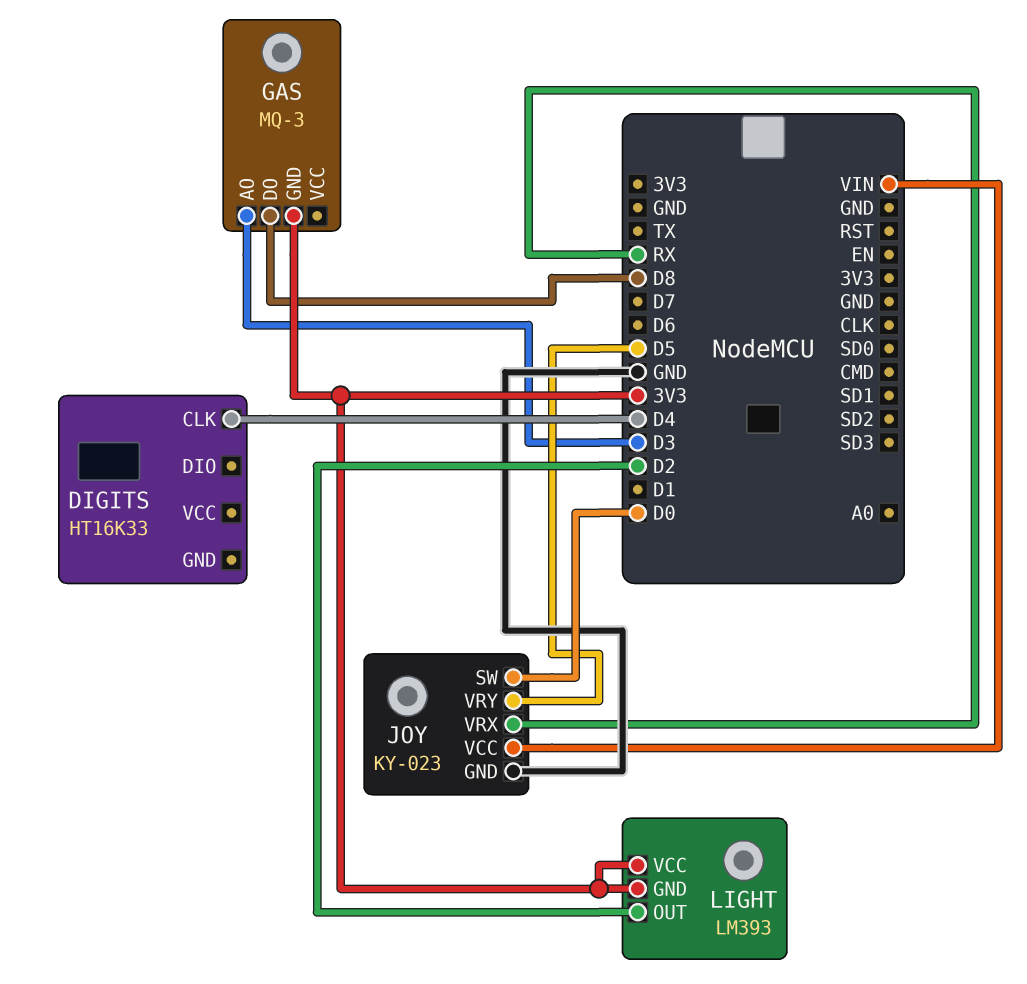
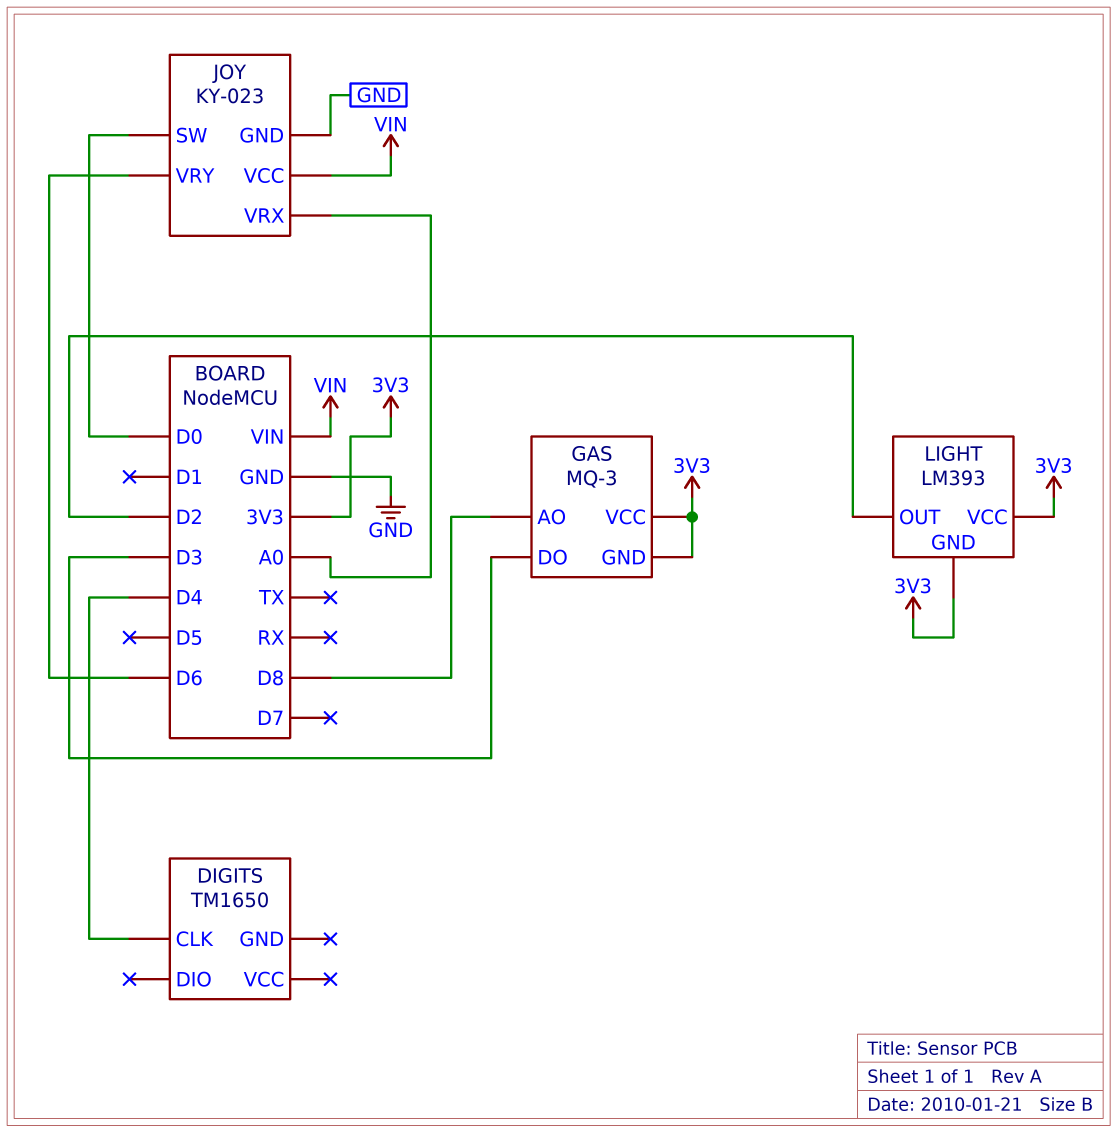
DIGITS: HT16K33 -> TM1650
GAS pin AO: D3 -> D8
GAS pin DO: D8 -> D3
GAS pin VCC: none -> 3V3
JOY pin VRX: RX -> A0
JOY pin VRY: D5 -> D6

